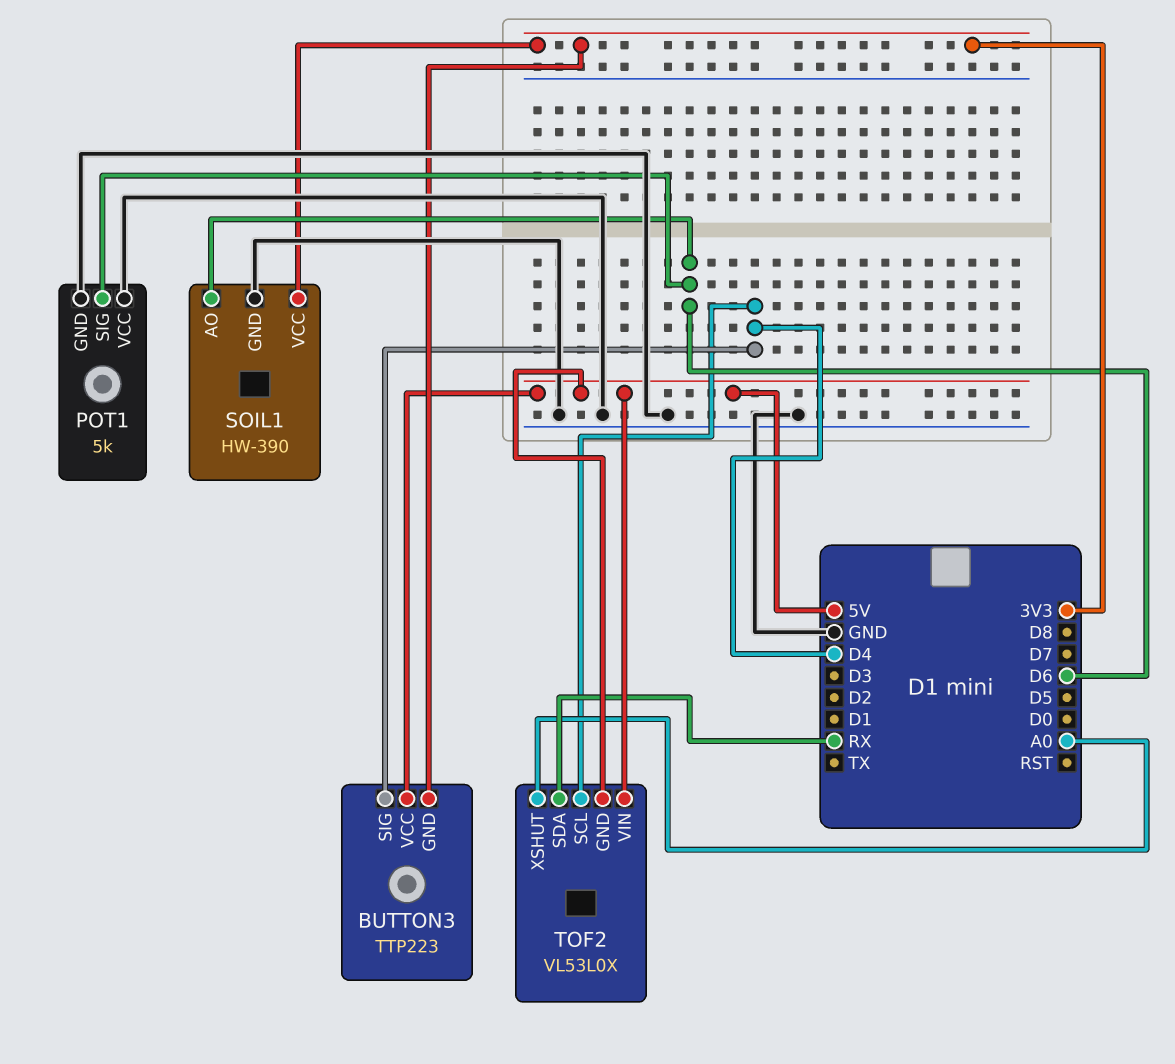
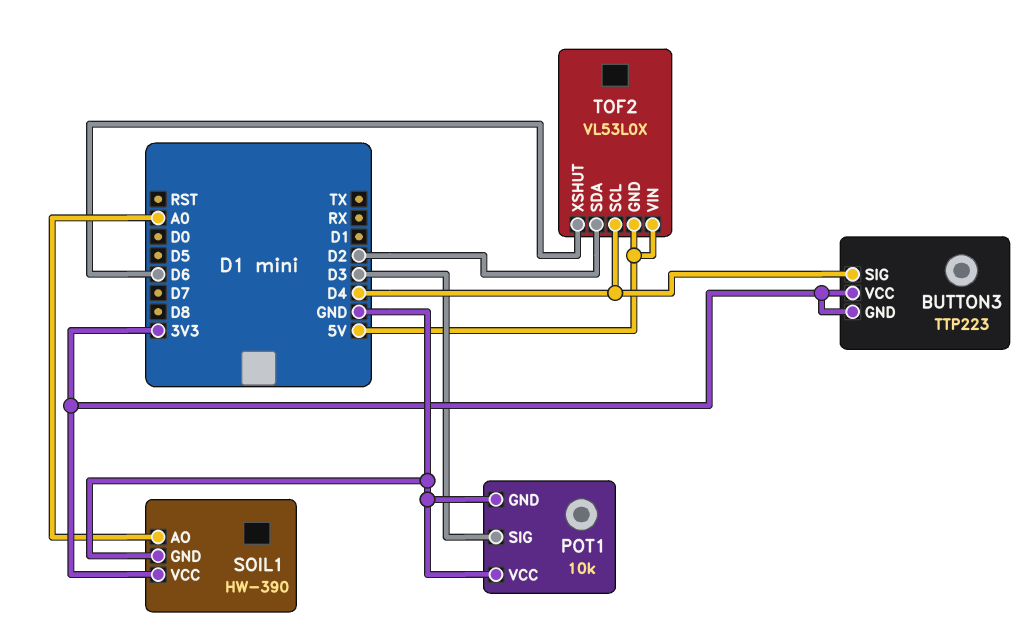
BUTTON3 pin VCC: 5V -> 3V3
POT1: 5k -> 10k
POT1 pin SIG: D6 -> D3
SOIL1 pin AO: D6 -> A0
TOF2 pin SDA: RX -> D2
TOF2 pin XSHUT: A0 -> D6

